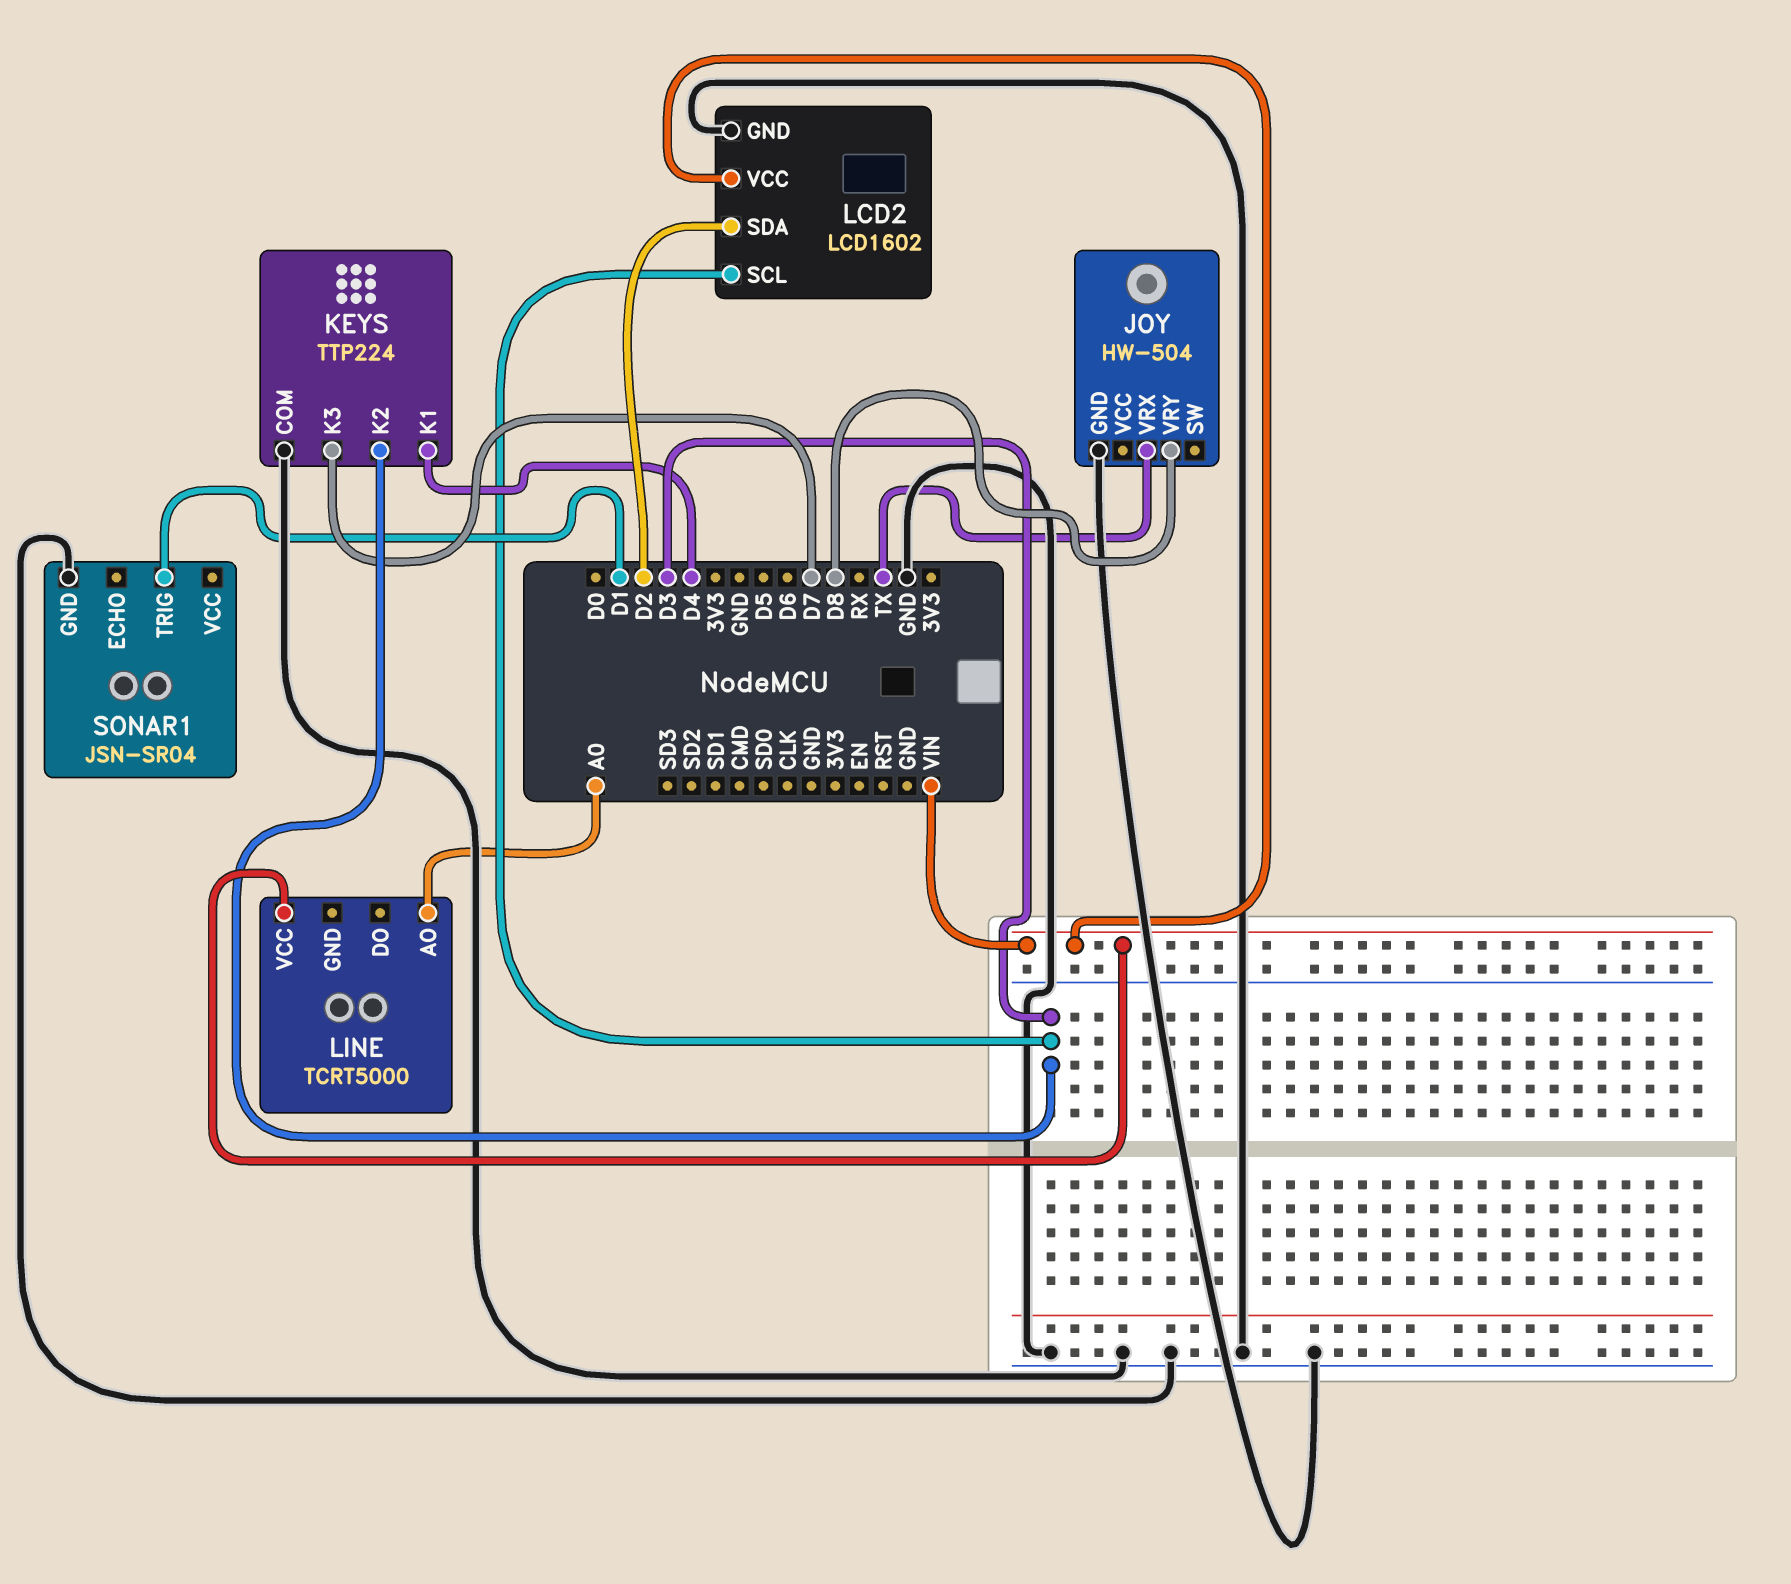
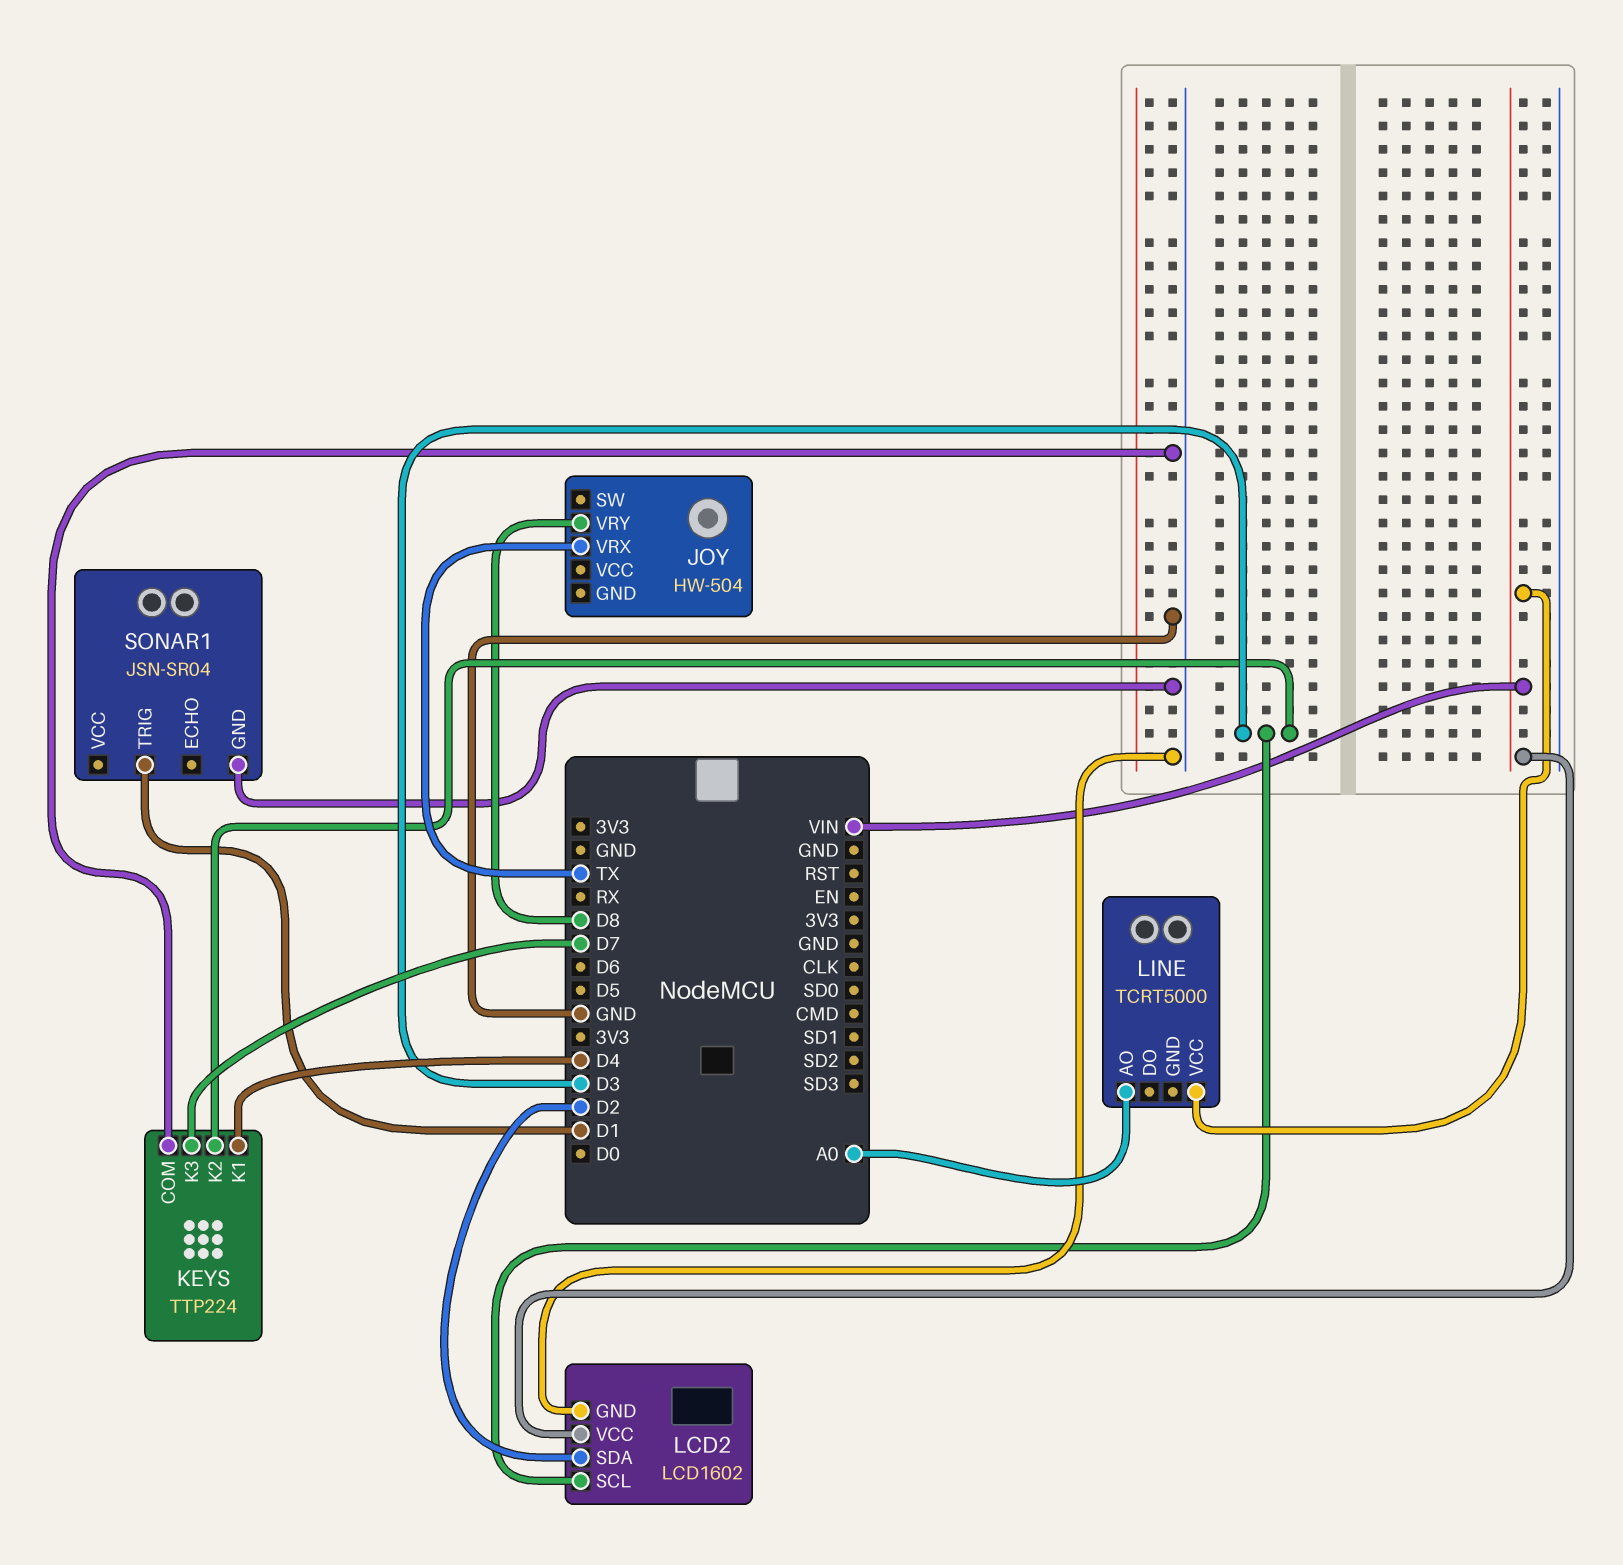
JOY pin GND: GND -> none

